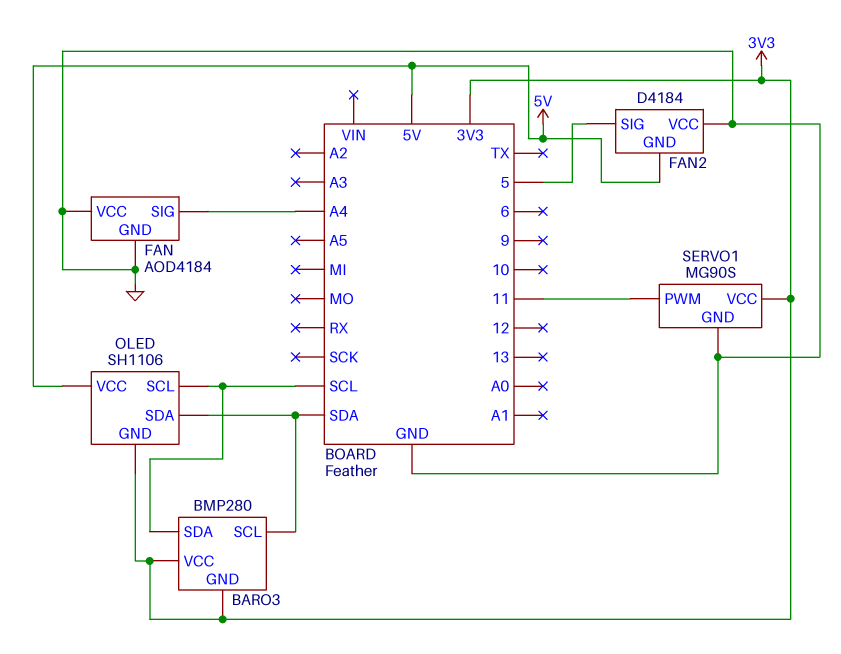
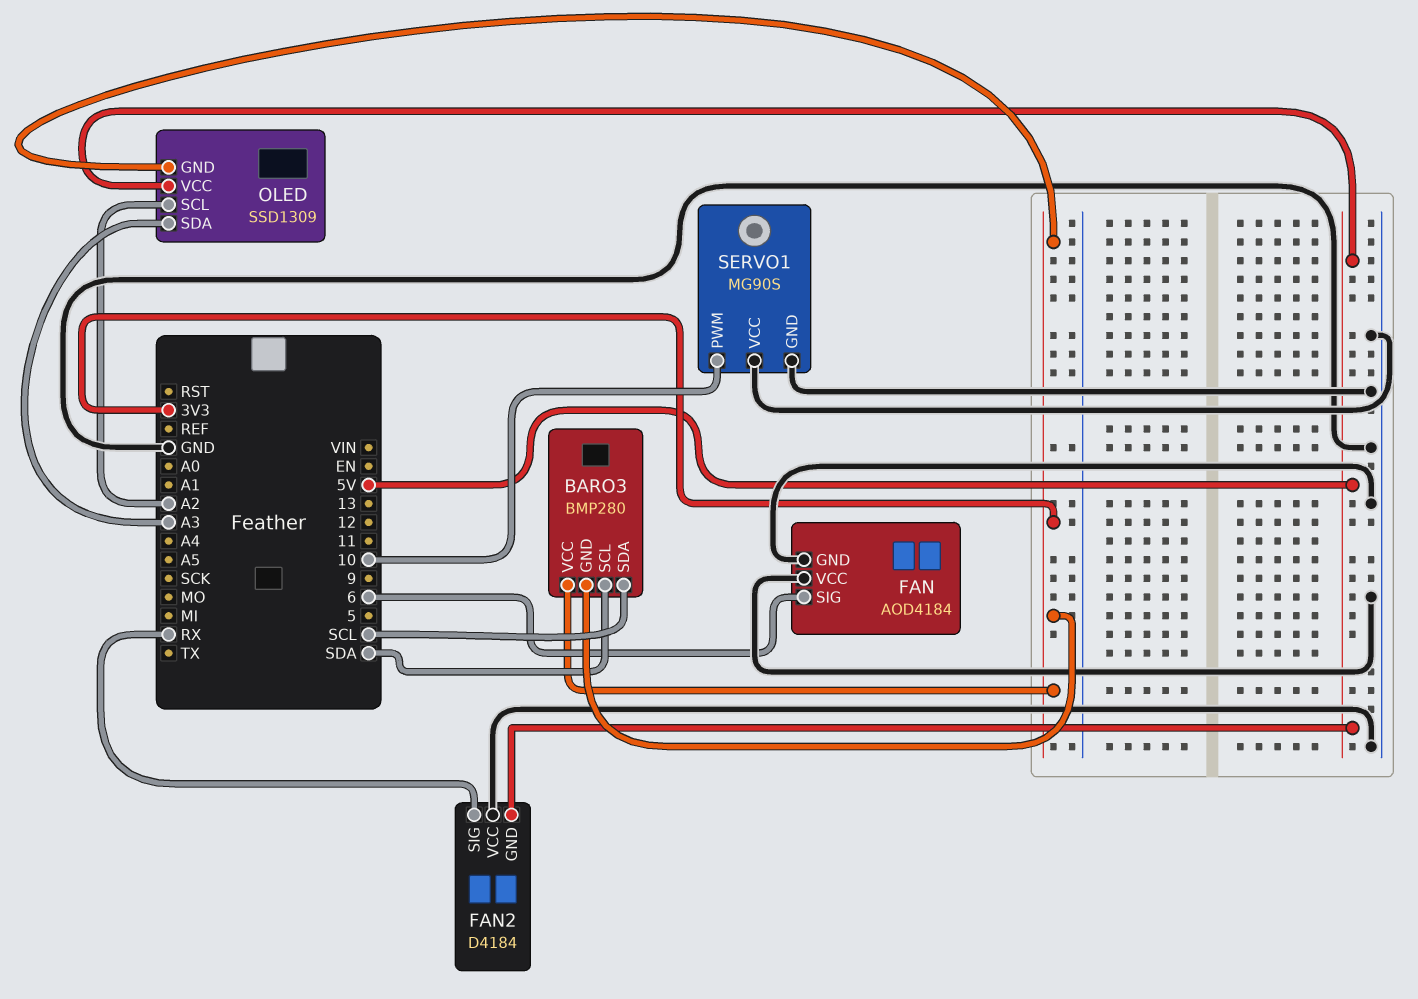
FAN pin SIG: A4 -> 6
FAN2 pin SIG: 5 -> RX
OLED: SH1106 -> SSD1309
OLED pin SCL: SCL -> A2
OLED pin SDA: SDA -> A3
SERVO1 pin PWM: 11 -> 10
SERVO1 pin VCC: 3V3 -> GND

